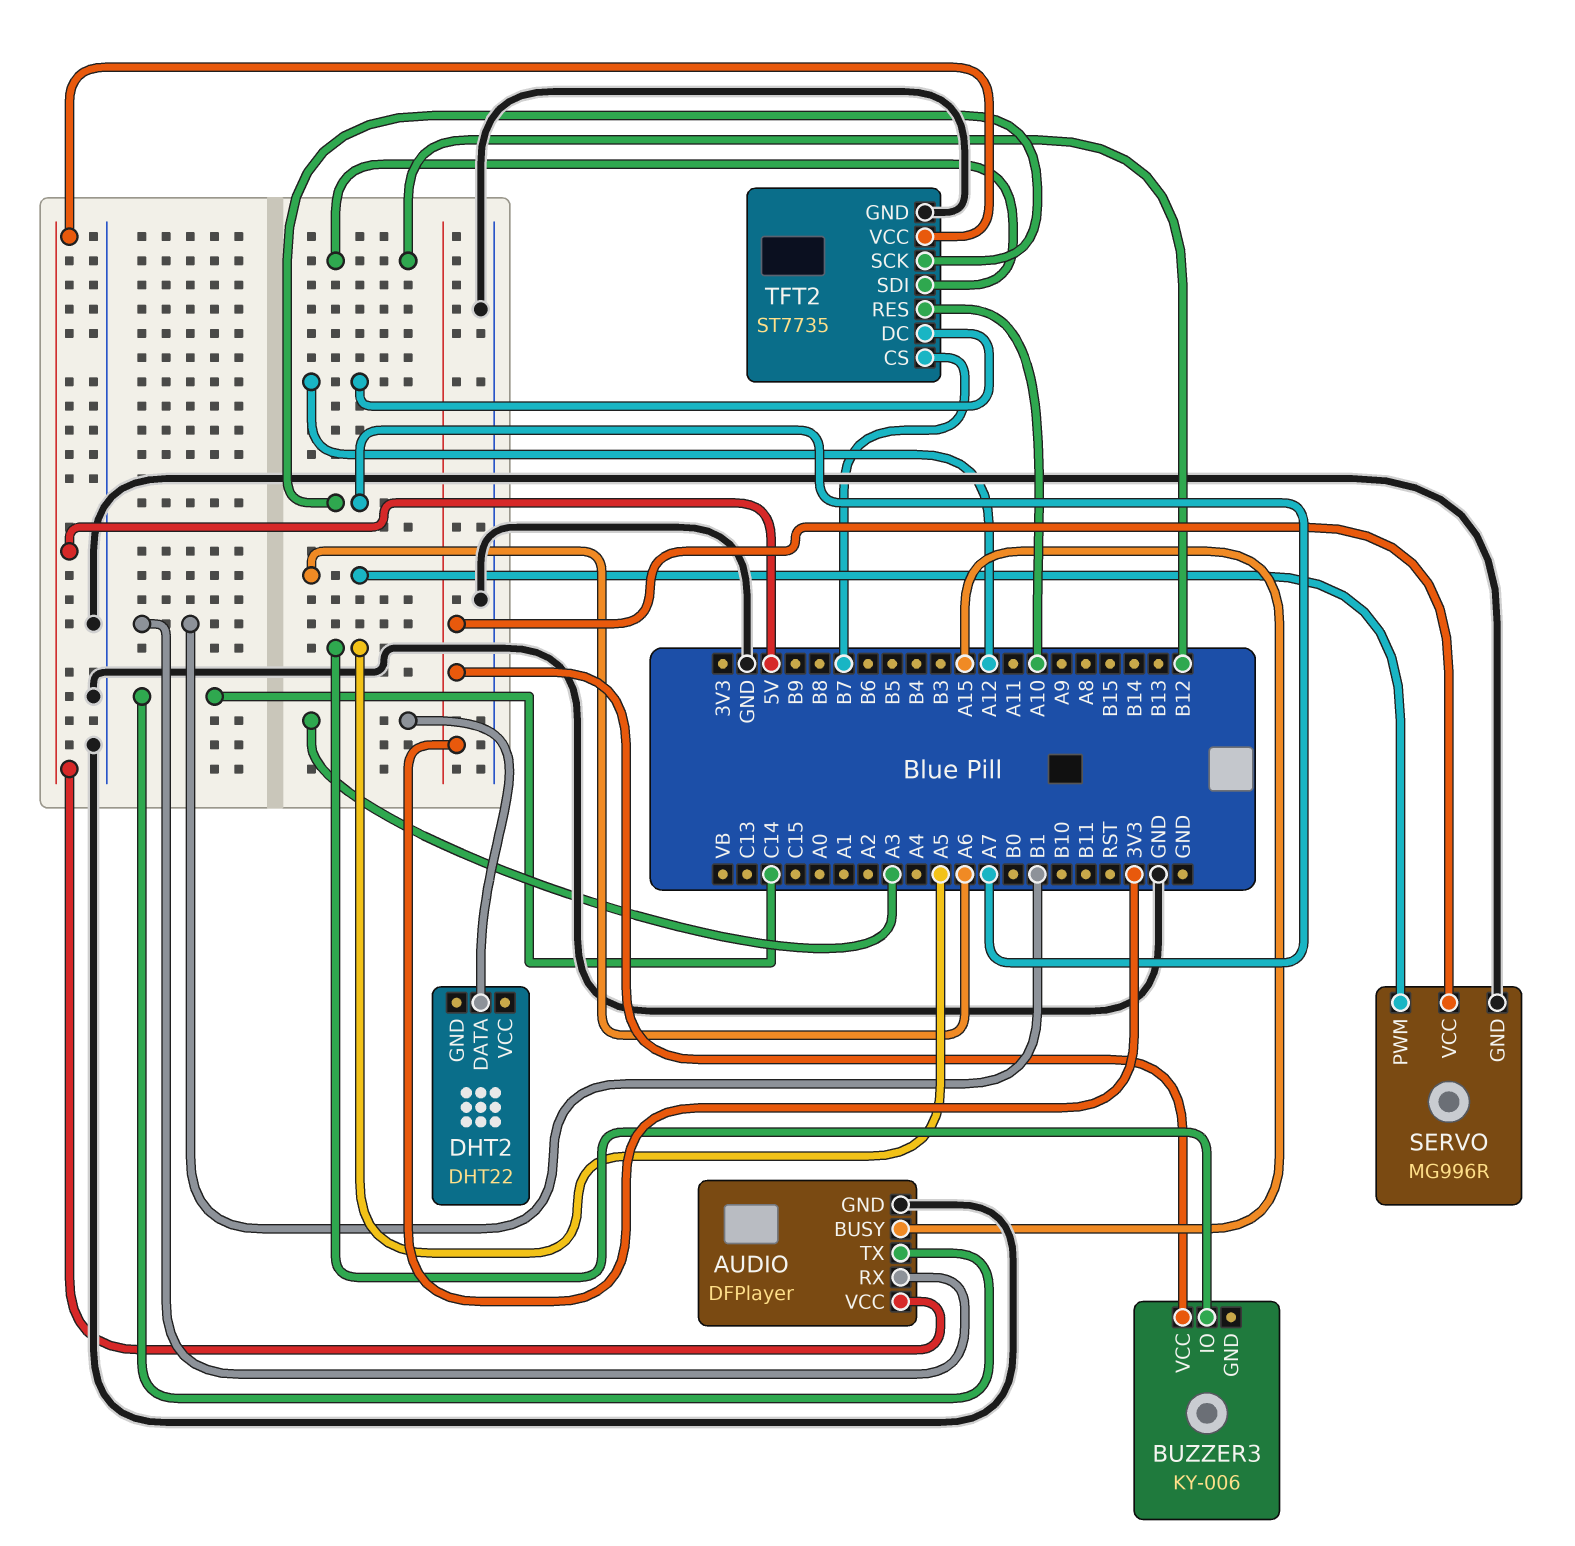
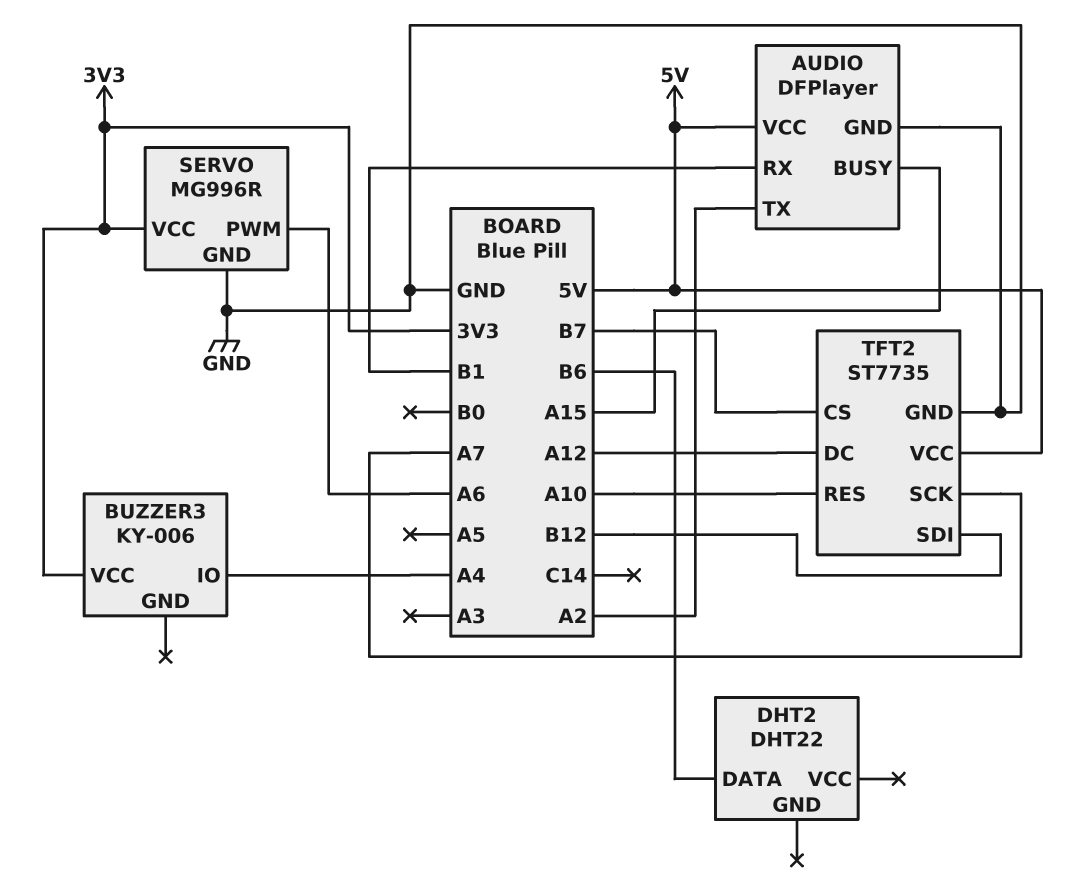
AUDIO pin TX: C14 -> A2
BUZZER3 pin IO: A5 -> A4
DHT2 pin DATA: A3 -> B6

